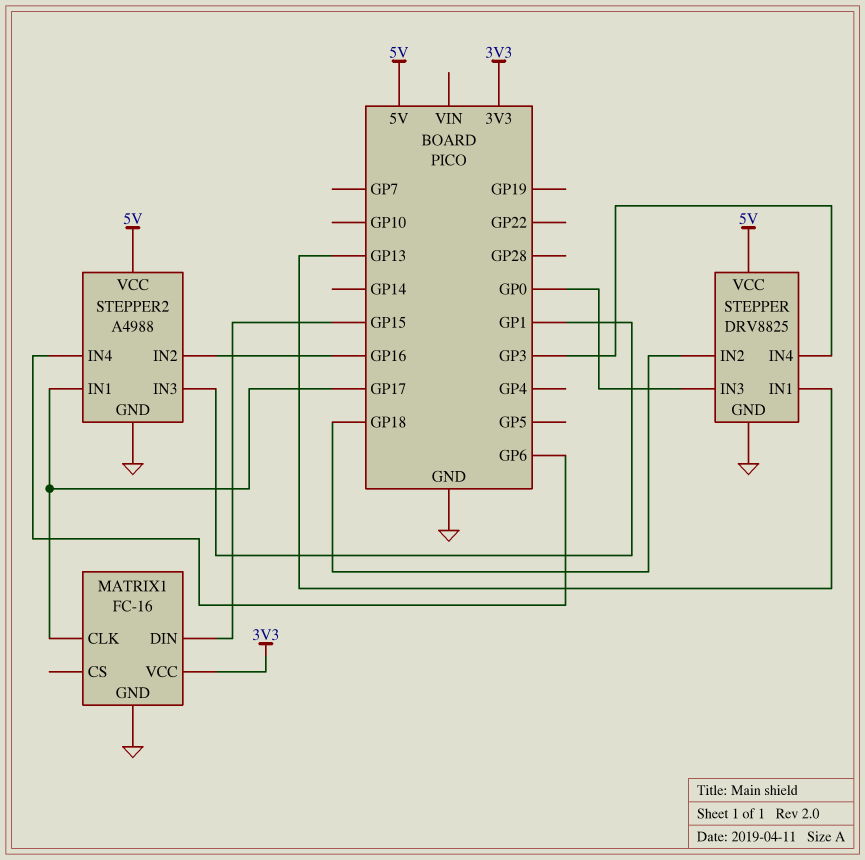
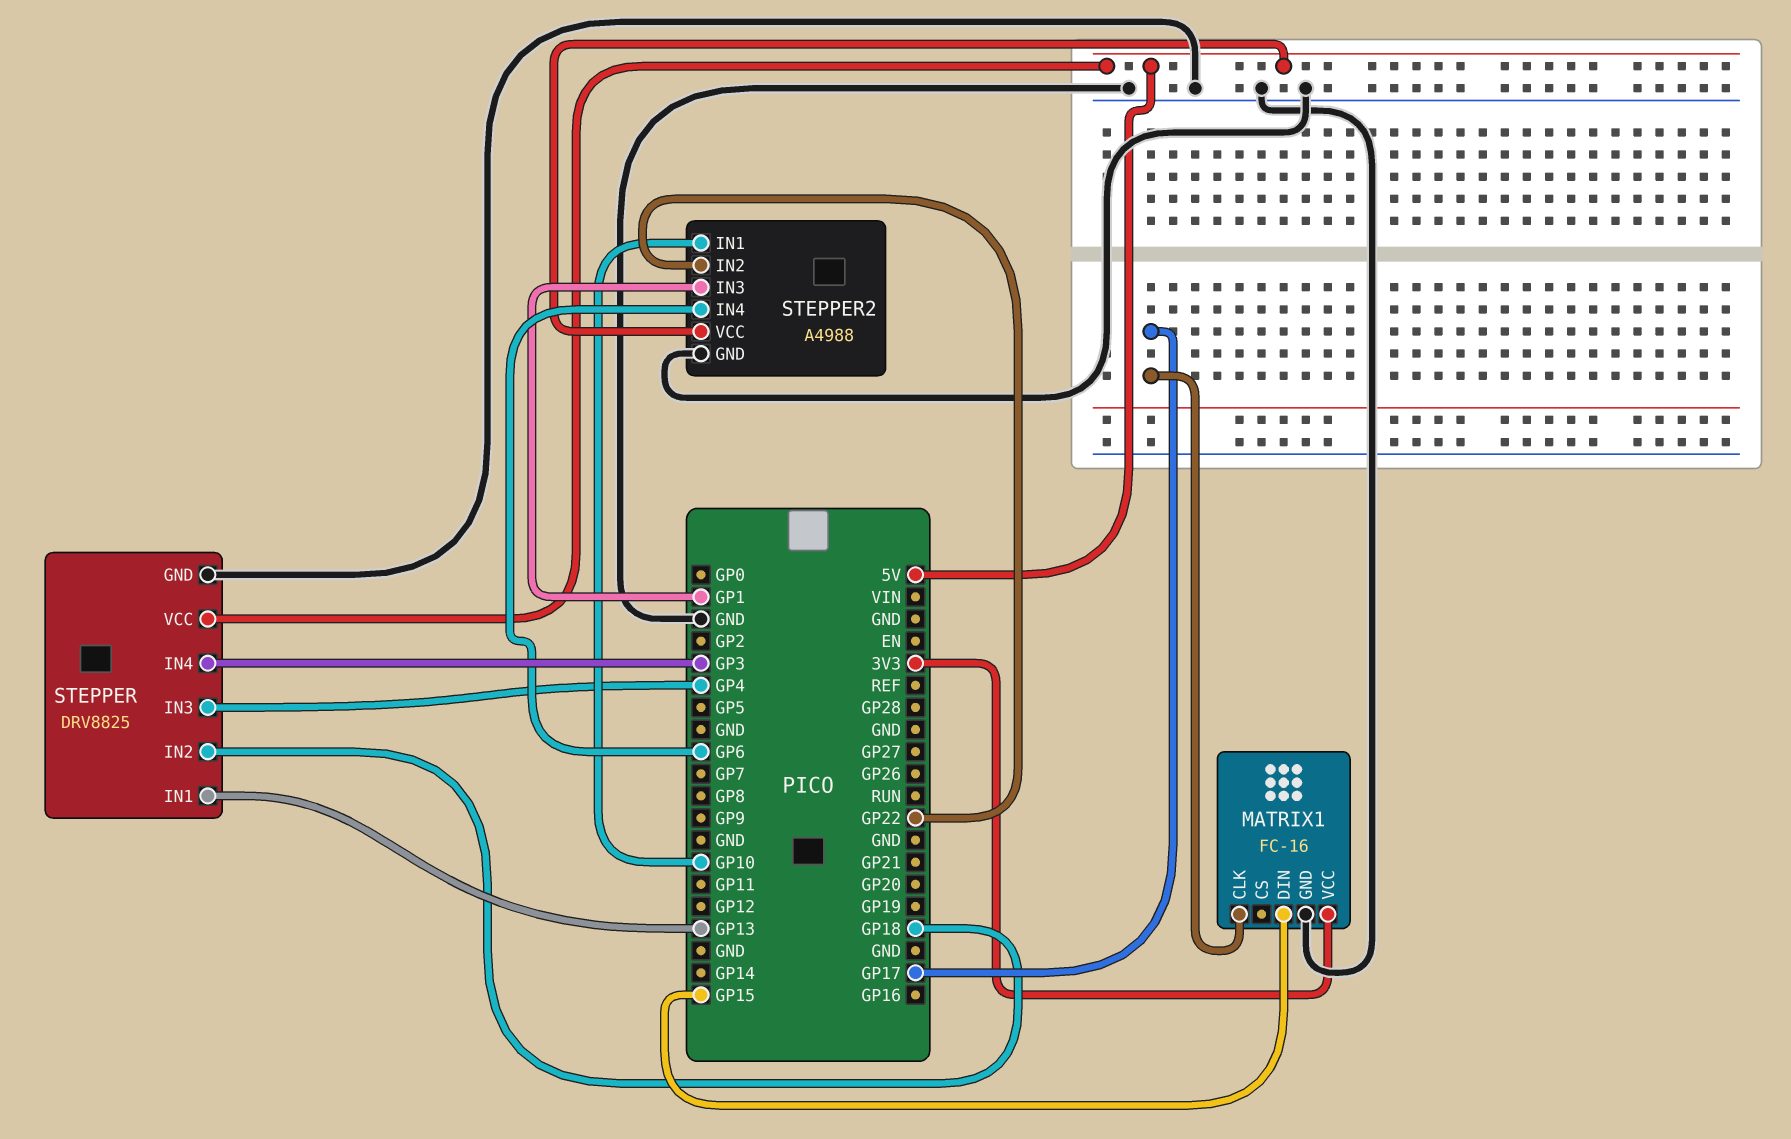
STEPPER pin IN3: GP0 -> GP4
STEPPER2 pin IN1: GP17 -> GP10
STEPPER2 pin IN2: GP16 -> GP22

